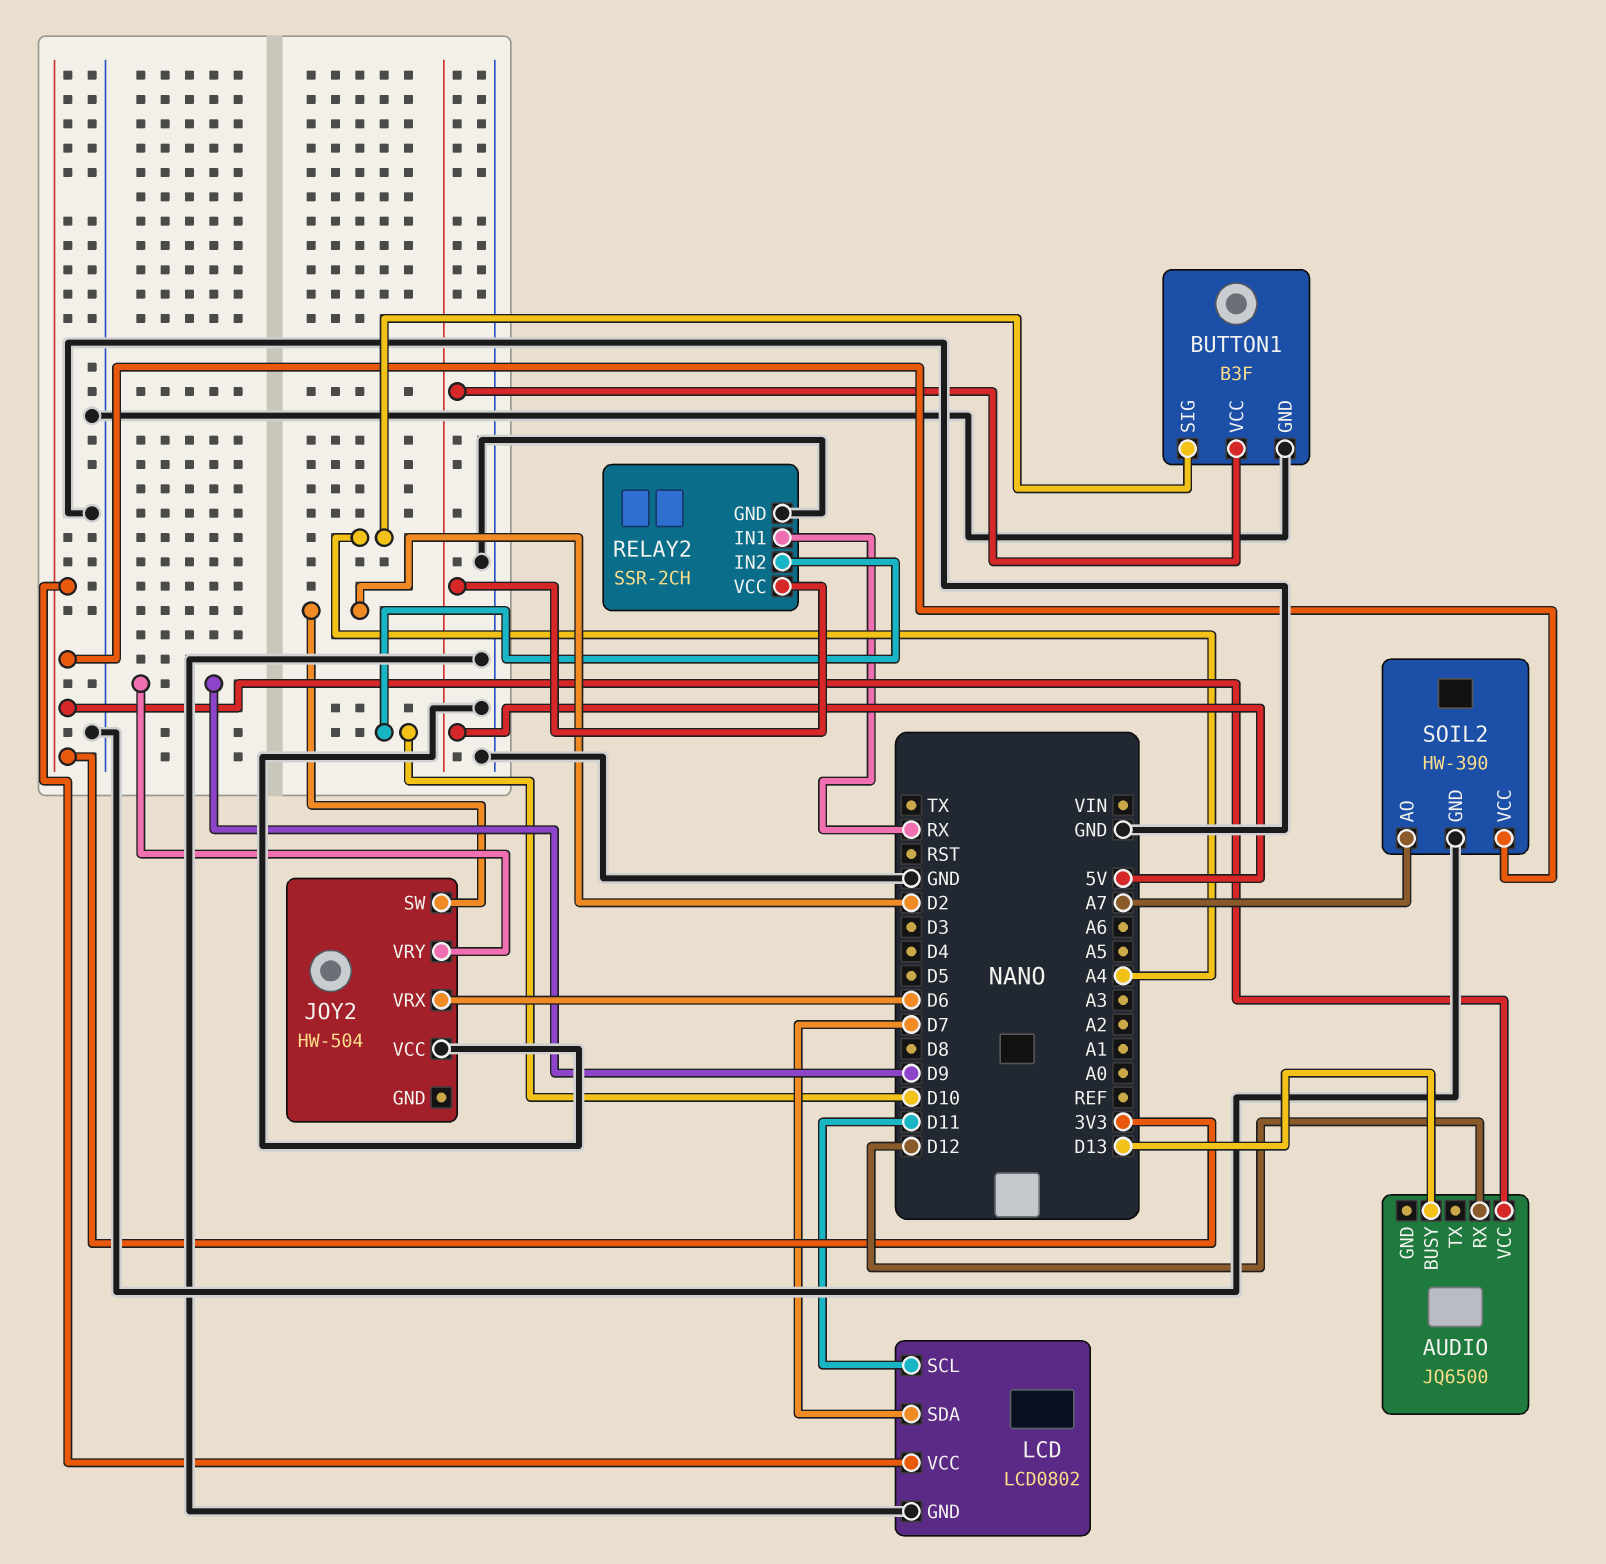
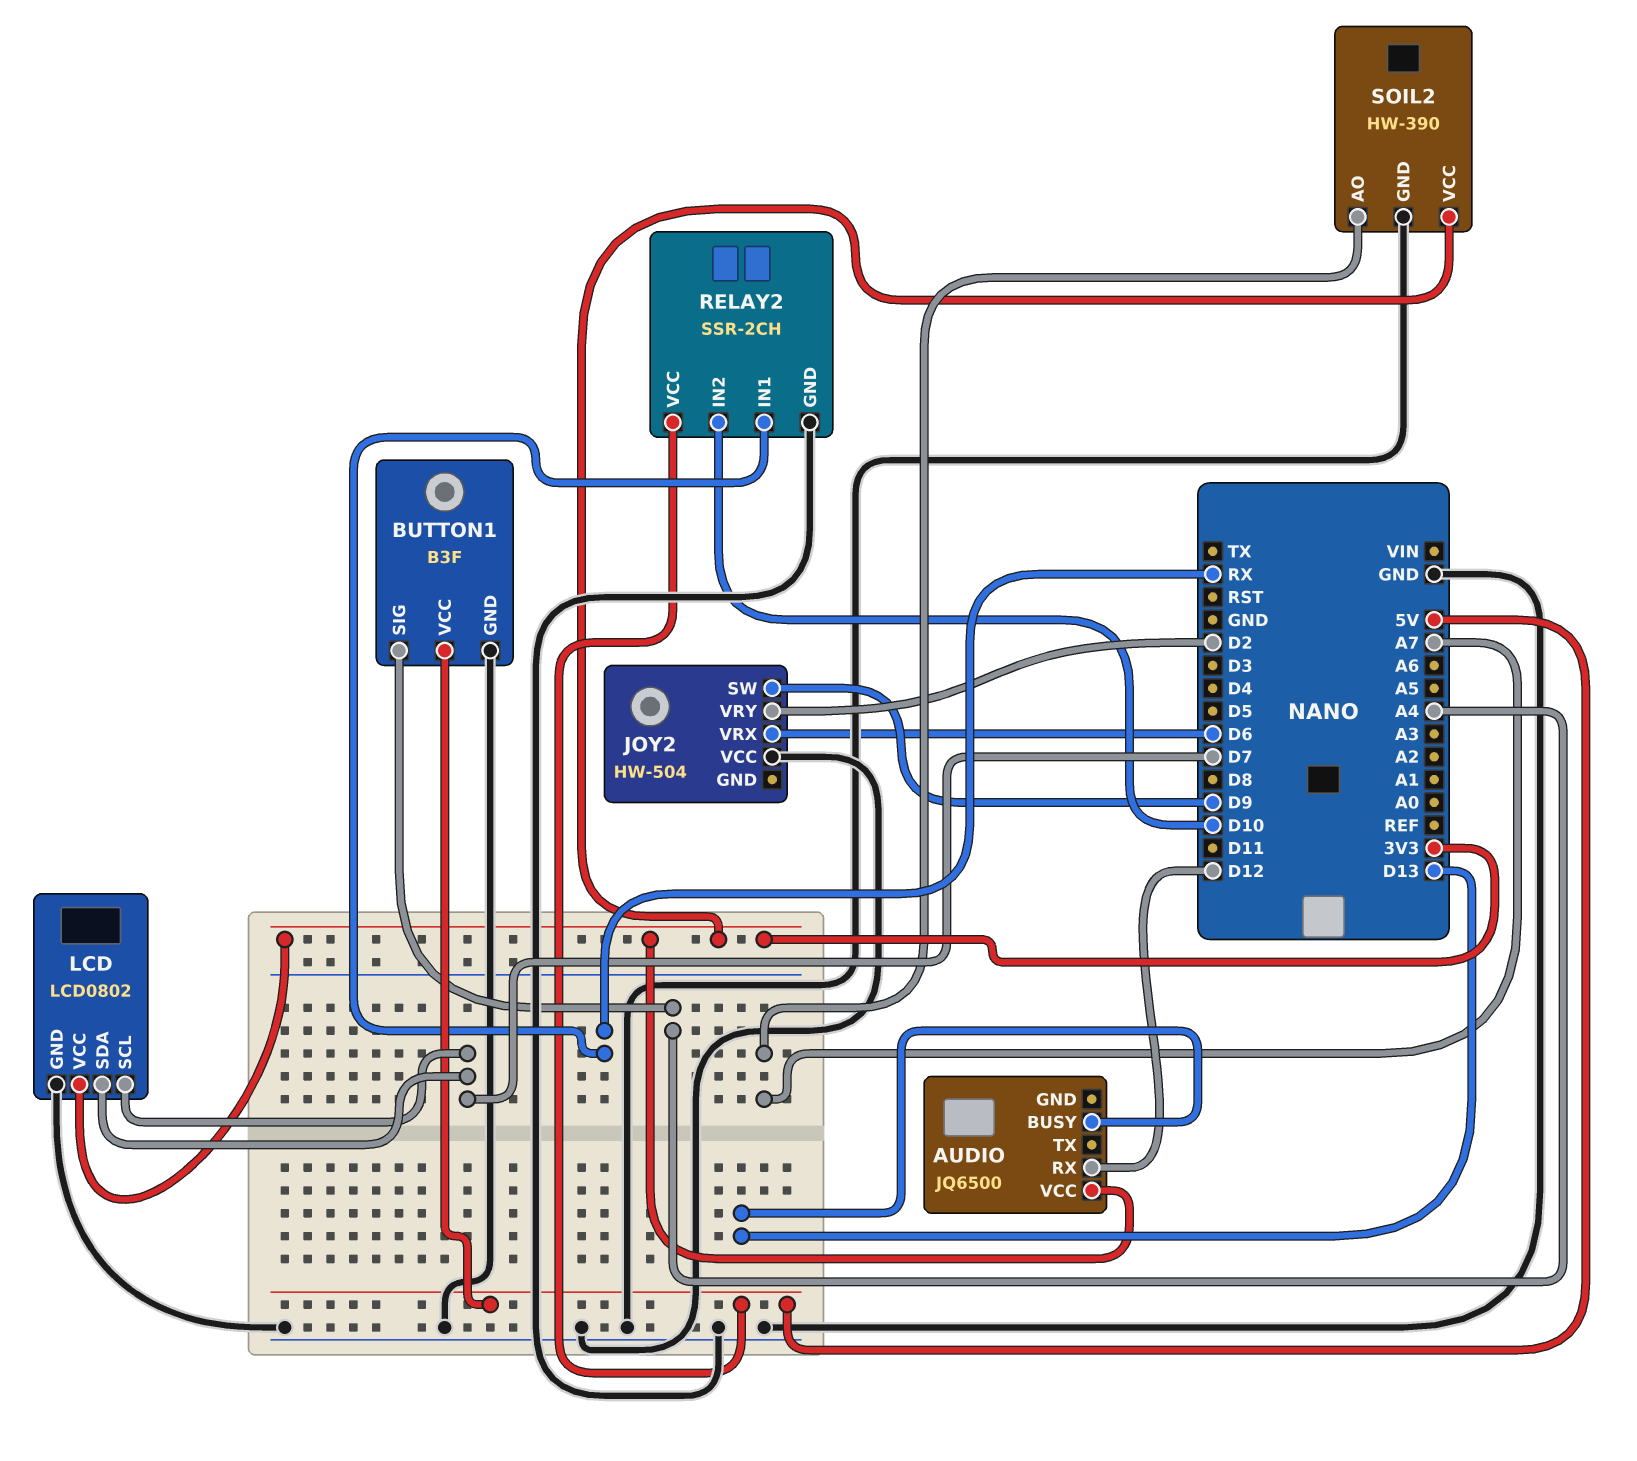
JOY2 pin SW: D2 -> D9
JOY2 pin VRY: D9 -> D2
LCD pin SCL: D11 -> D7

